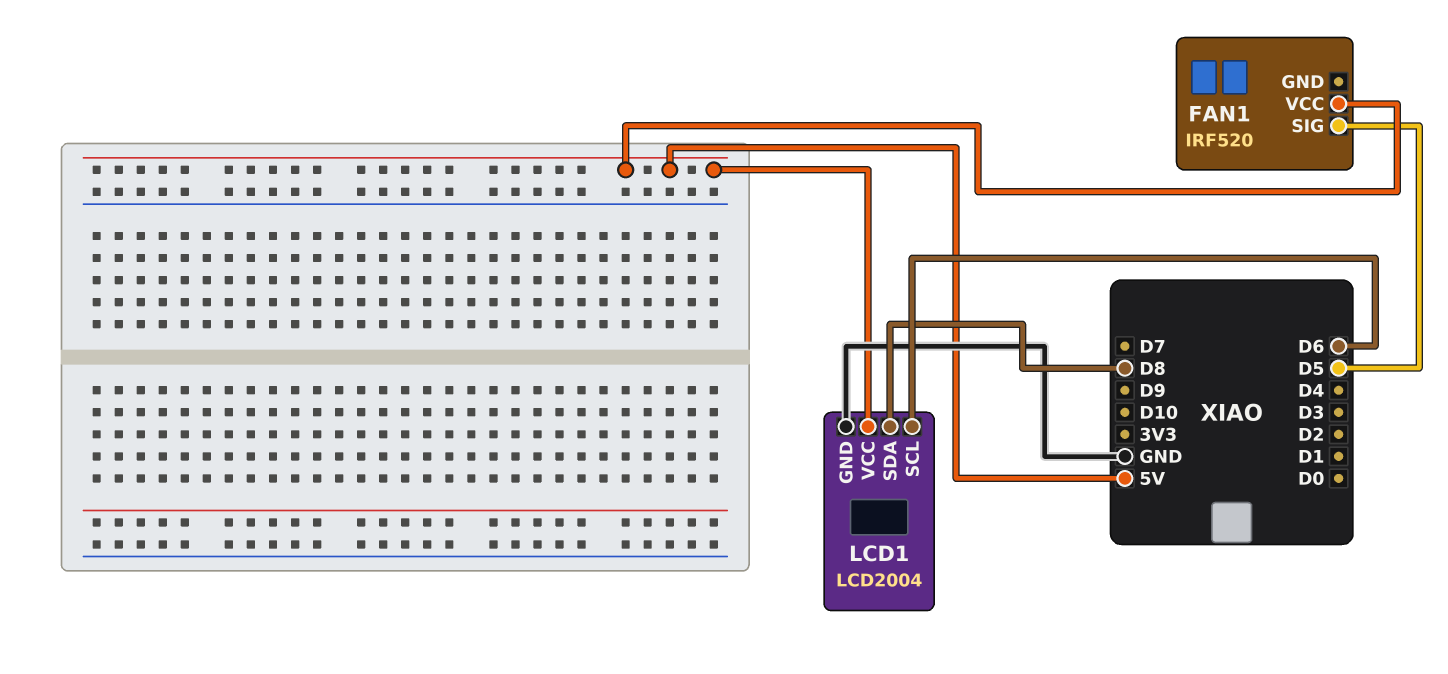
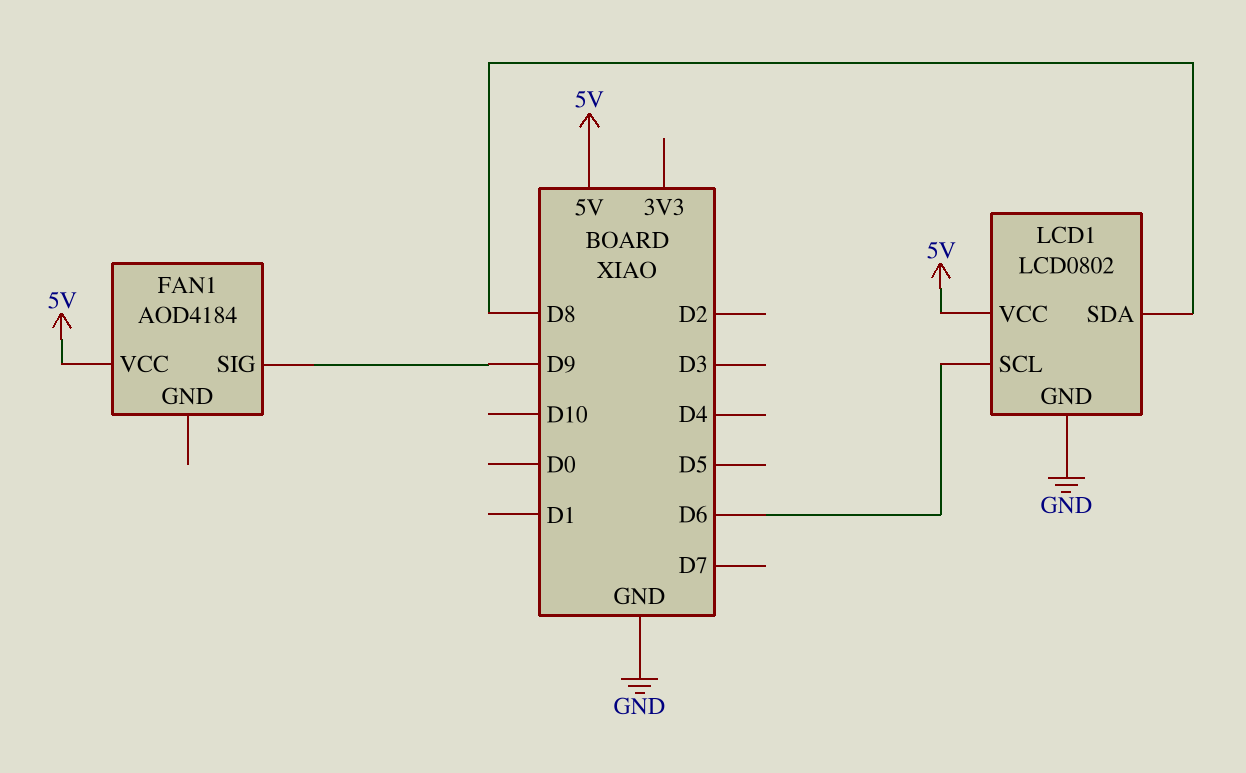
FAN1: IRF520 -> AOD4184
FAN1 pin SIG: D5 -> D9
LCD1: LCD2004 -> LCD0802

